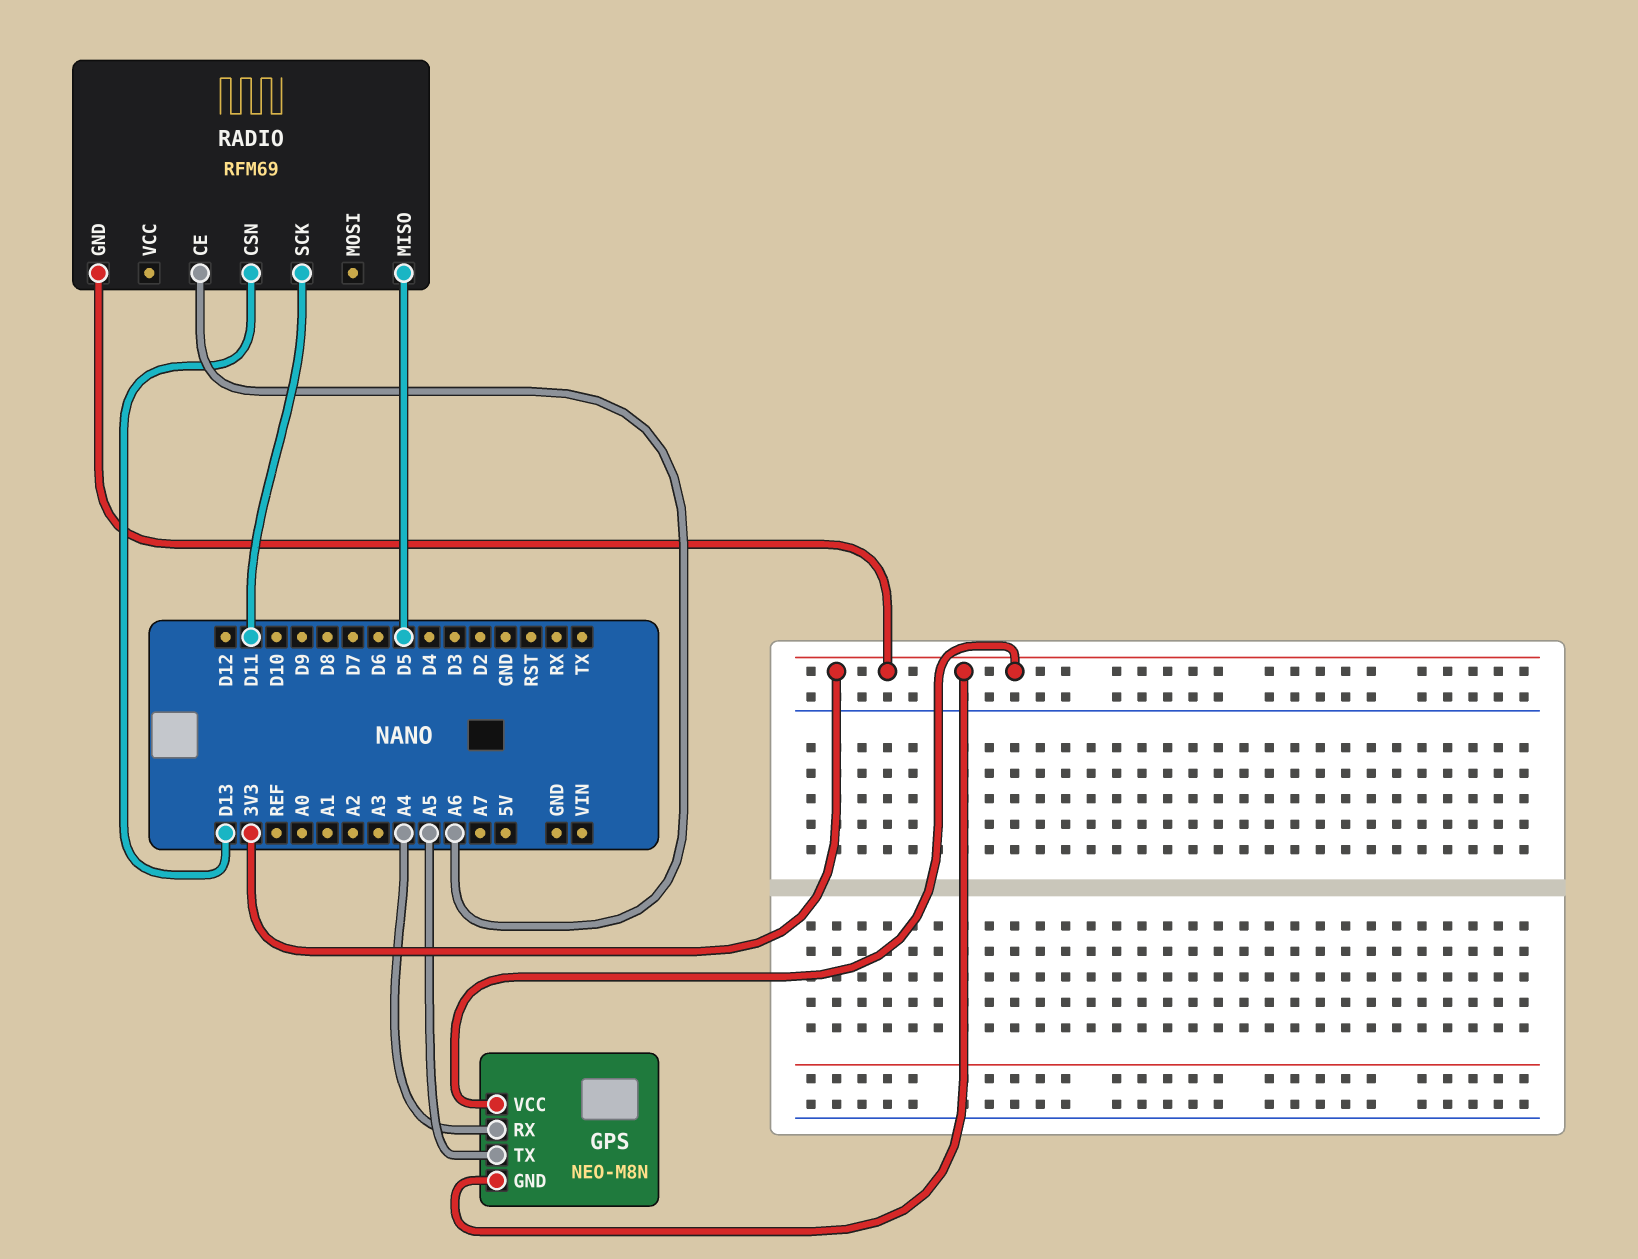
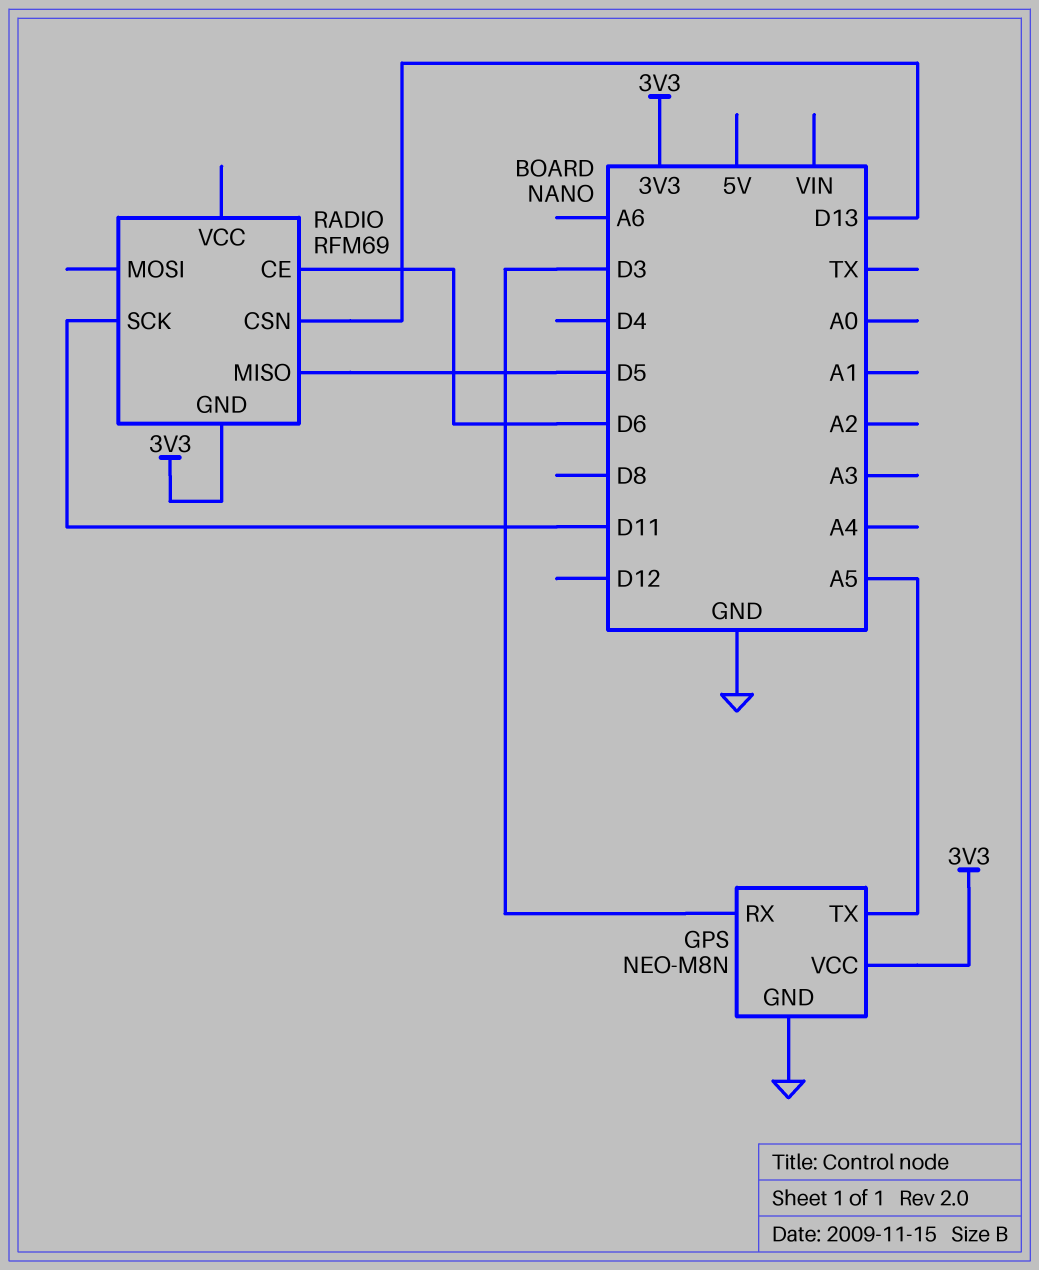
GPS pin GND: 3V3 -> GND
GPS pin RX: A4 -> D3
RADIO pin CE: A6 -> D6

